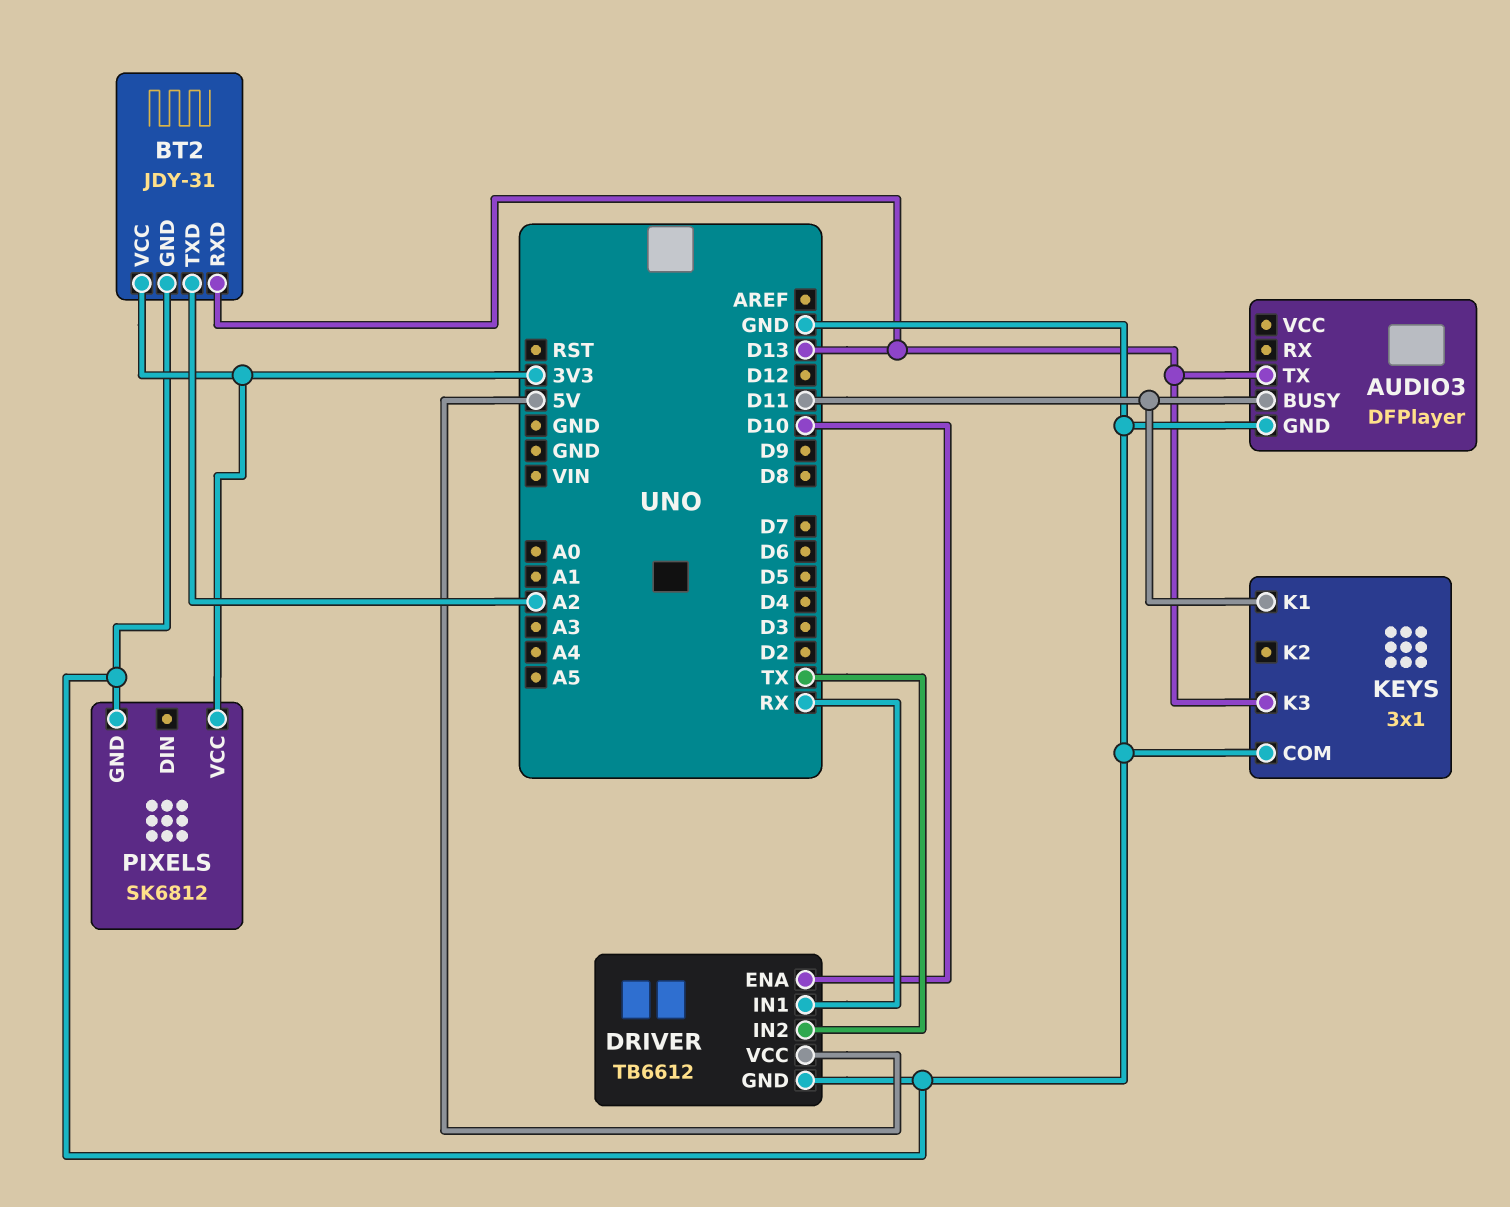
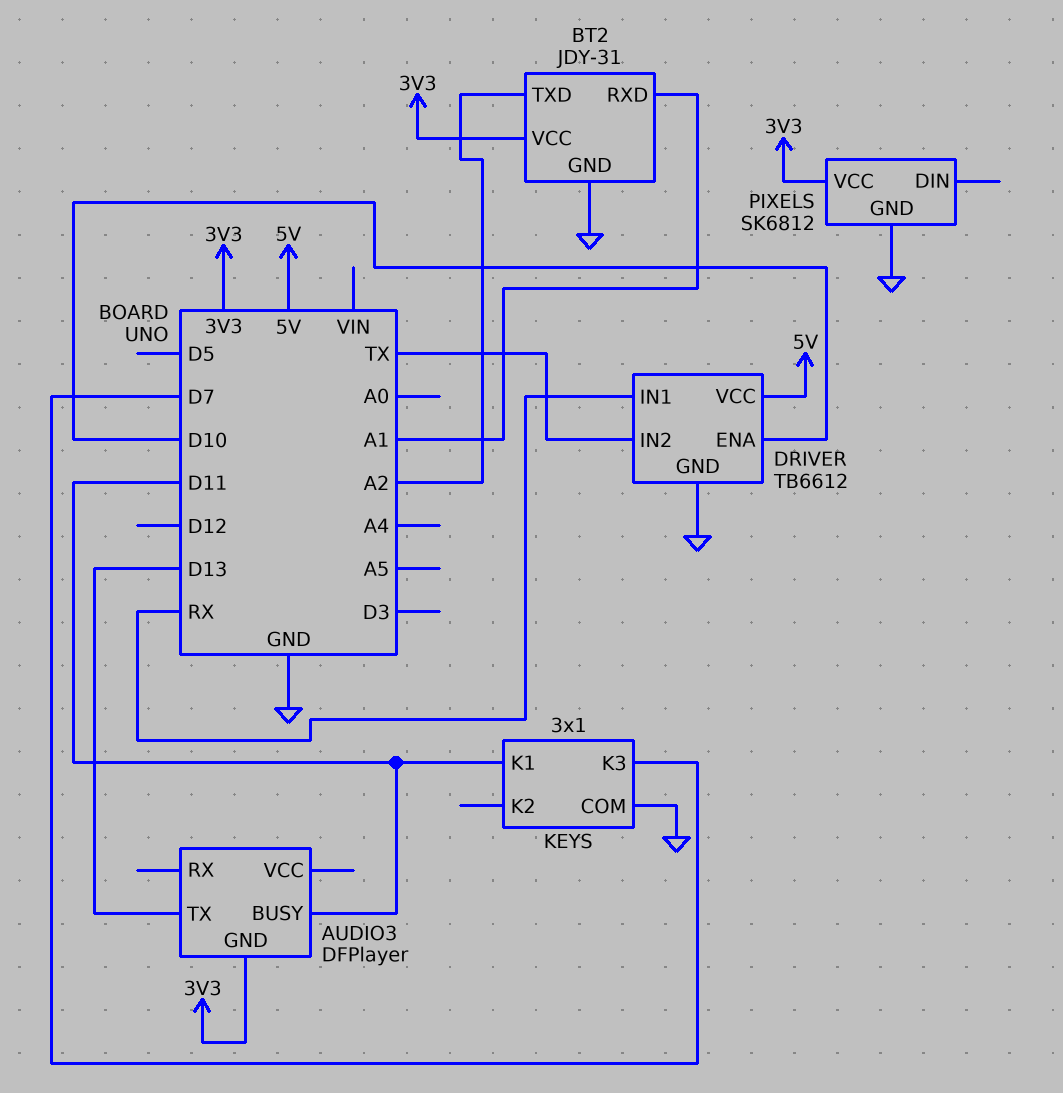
AUDIO3 pin GND: GND -> 3V3
BT2 pin RXD: D13 -> A1
KEYS pin K3: D13 -> D7

